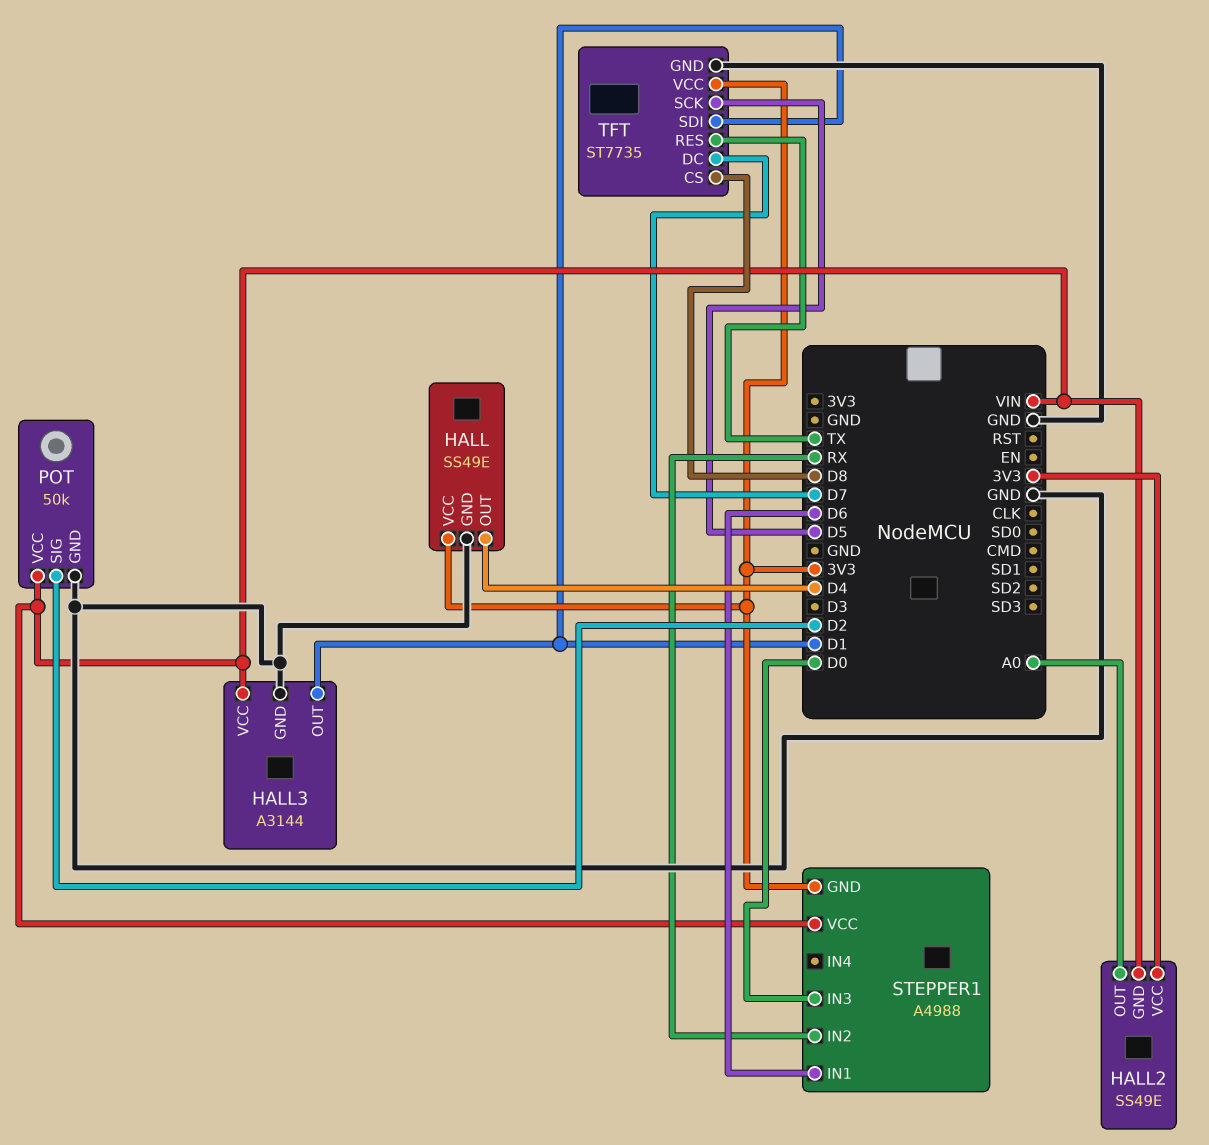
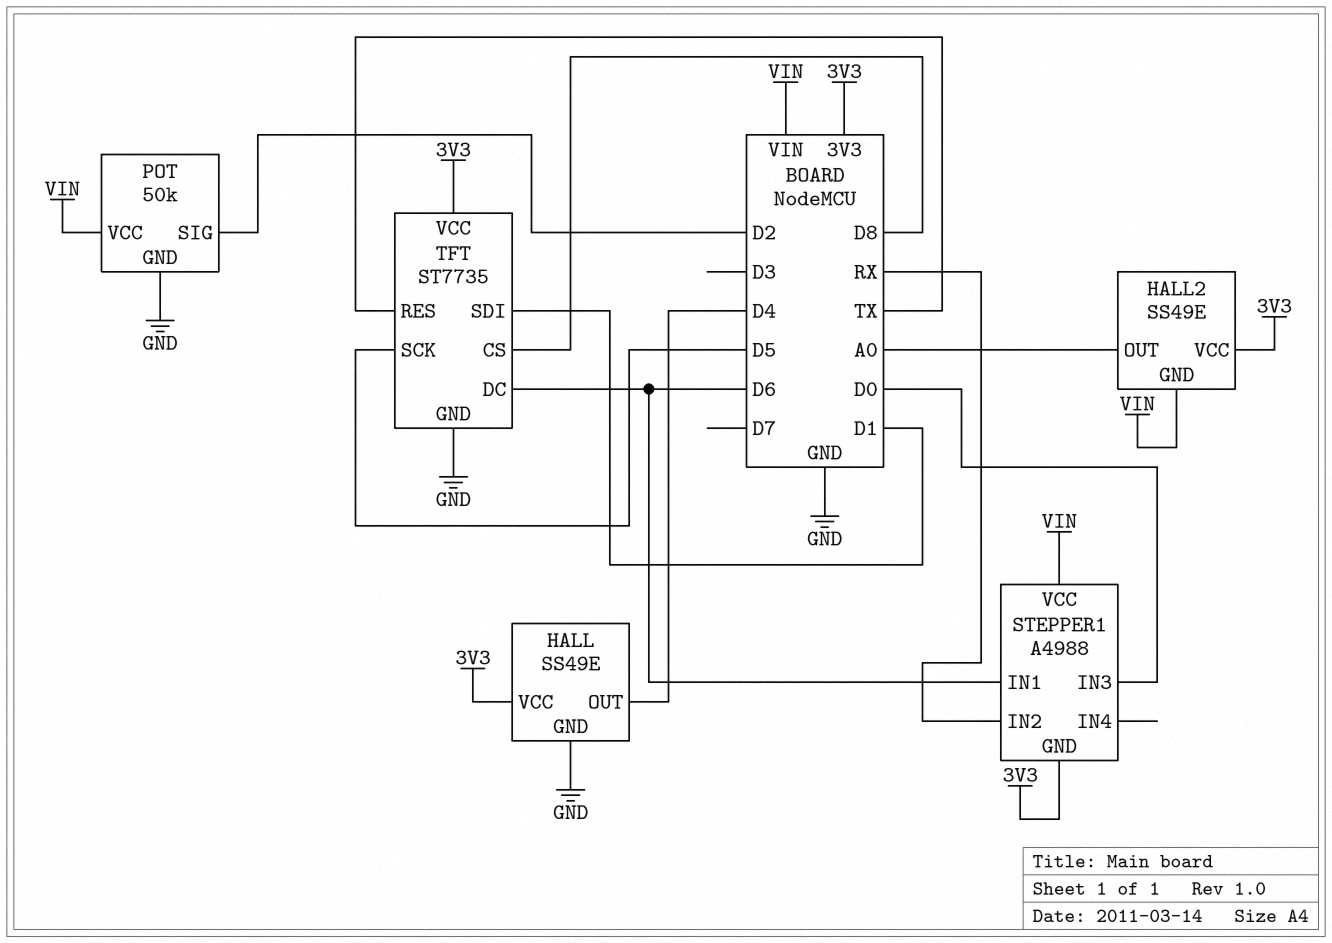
HALL3: A3144 -> none
HALL3 pin GND: GND -> none
HALL3 pin OUT: D1 -> none
HALL3 pin VCC: VIN -> none
TFT pin DC: D7 -> D6

